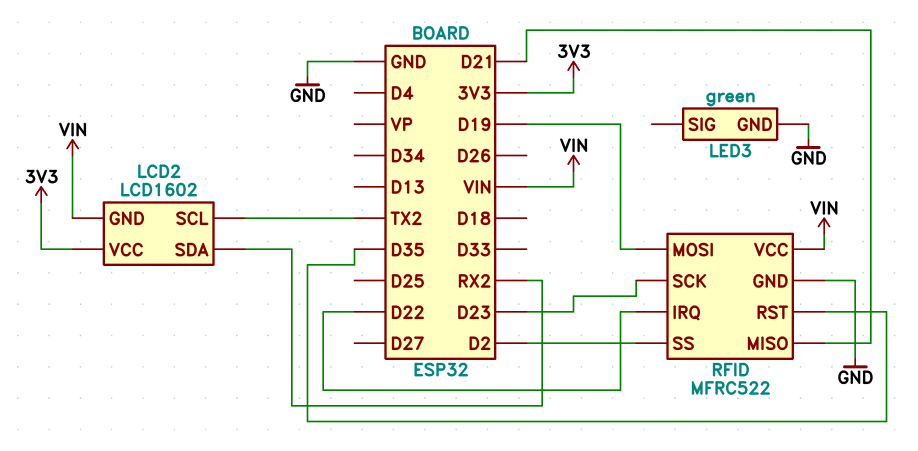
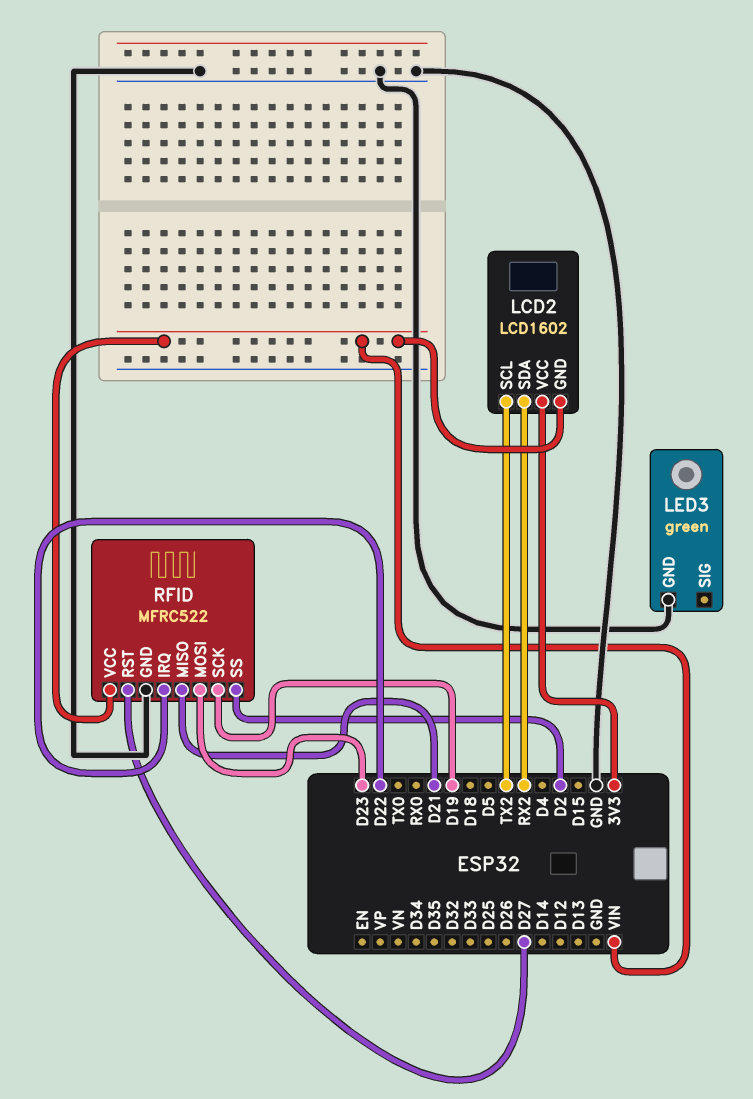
RFID pin MOSI: D19 -> D23
RFID pin RST: D35 -> D27
RFID pin SCK: D23 -> D19

